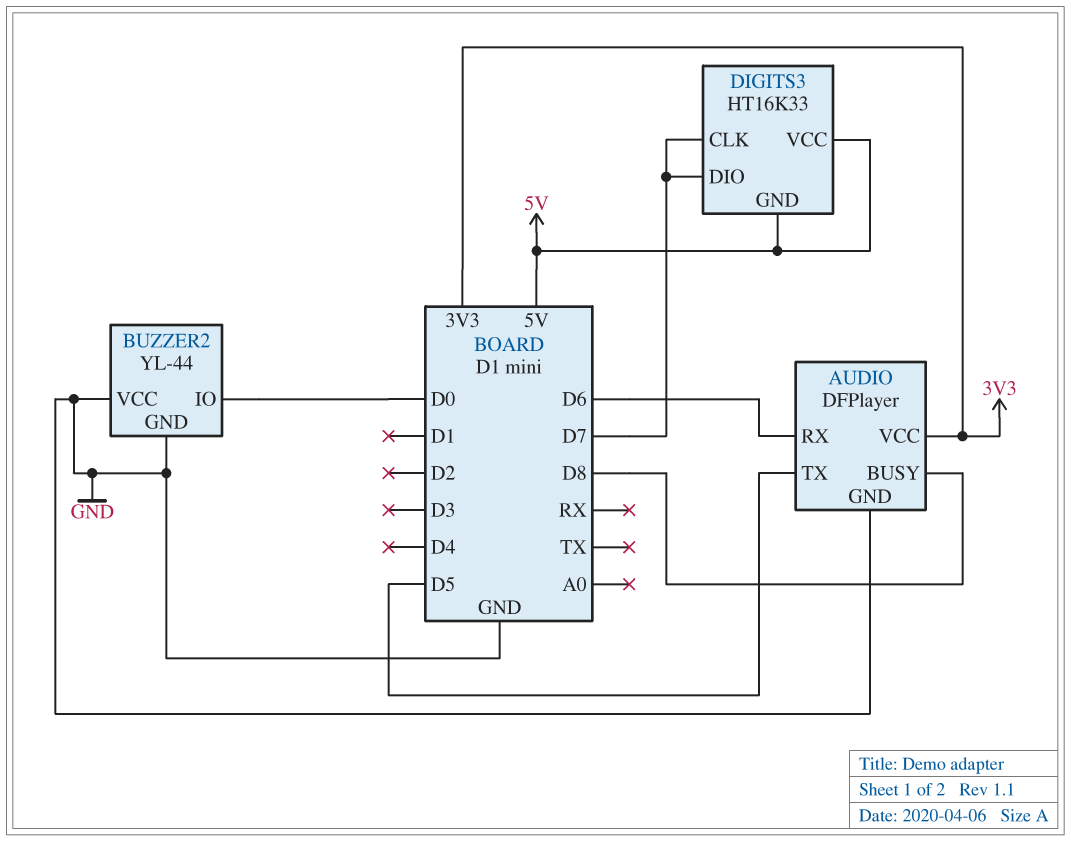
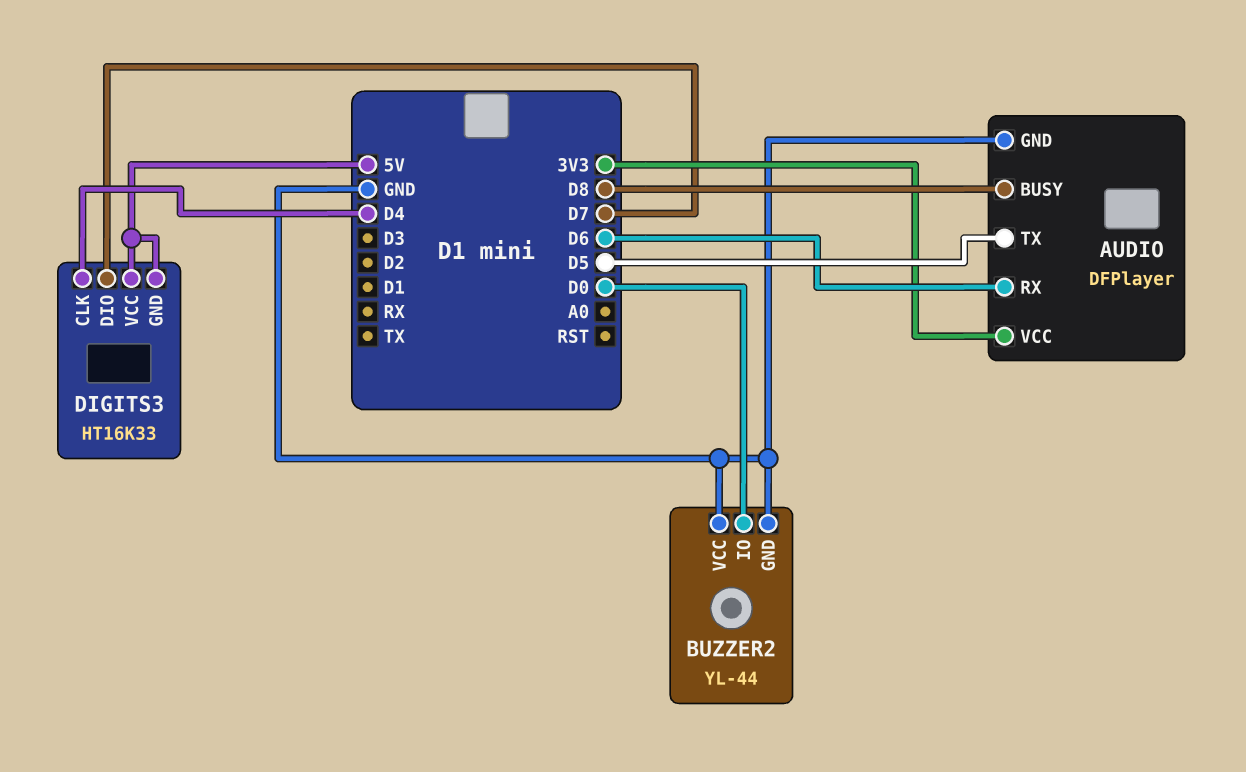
DIGITS3 pin CLK: D7 -> D4

